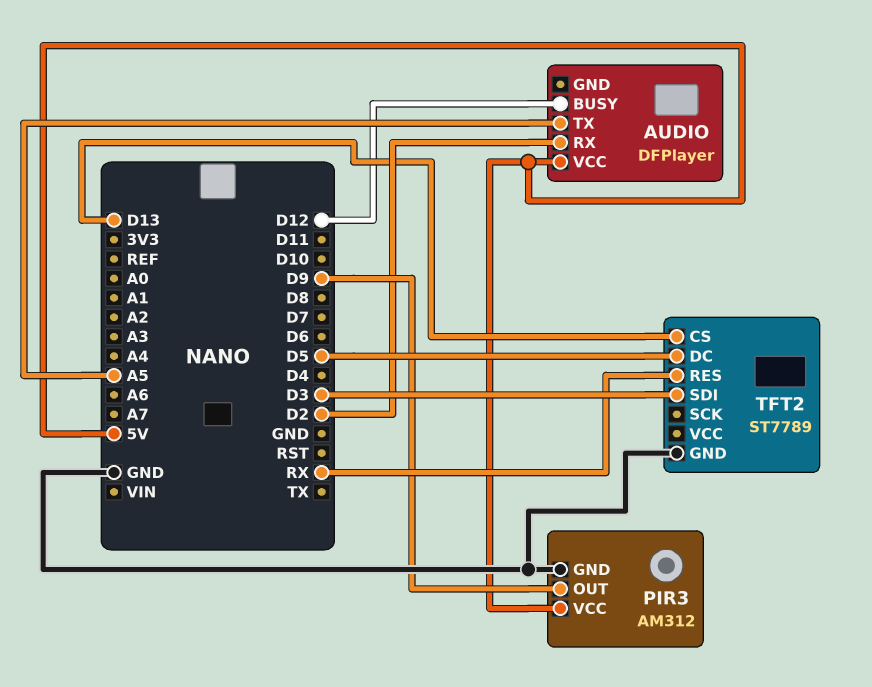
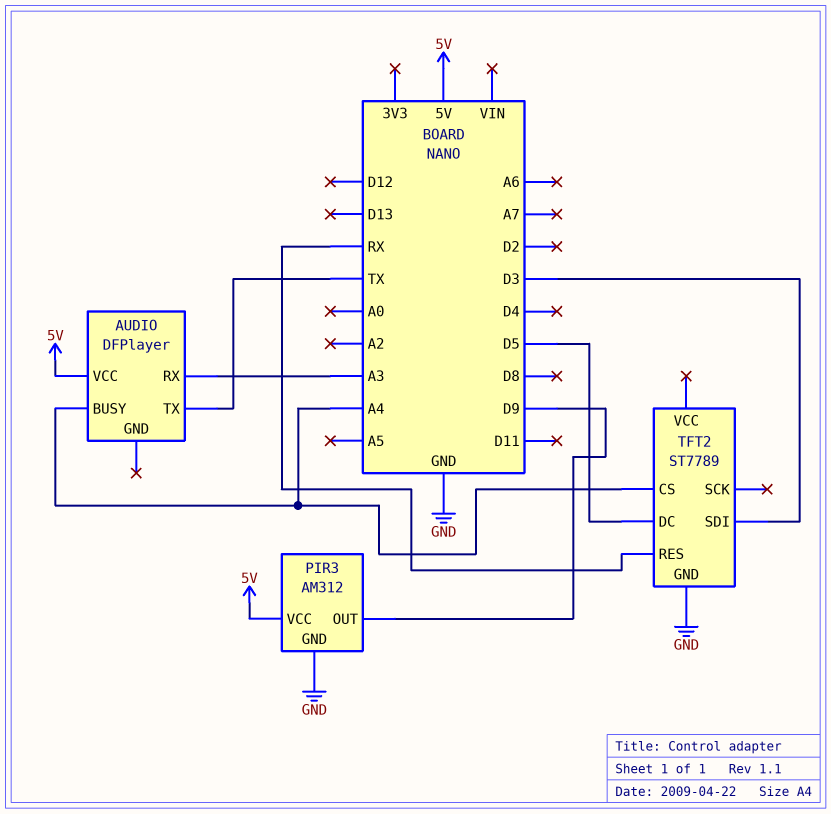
AUDIO pin BUSY: D12 -> A4
AUDIO pin RX: D2 -> A3
AUDIO pin TX: A5 -> TX
TFT2 pin CS: D13 -> A4

